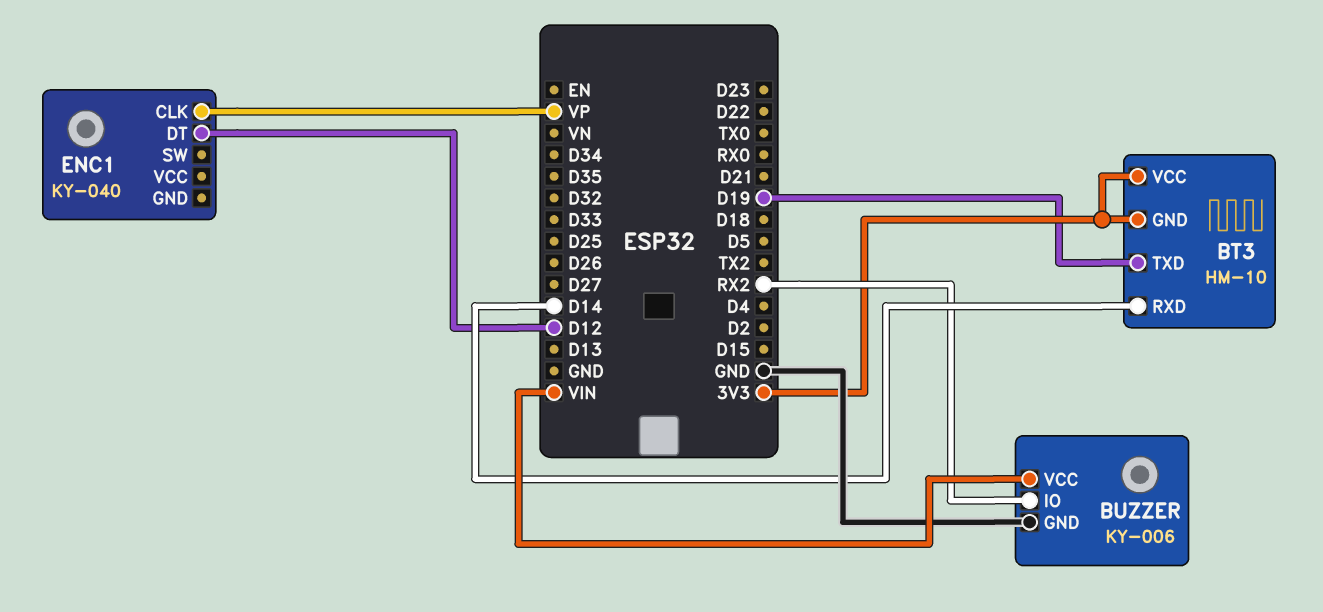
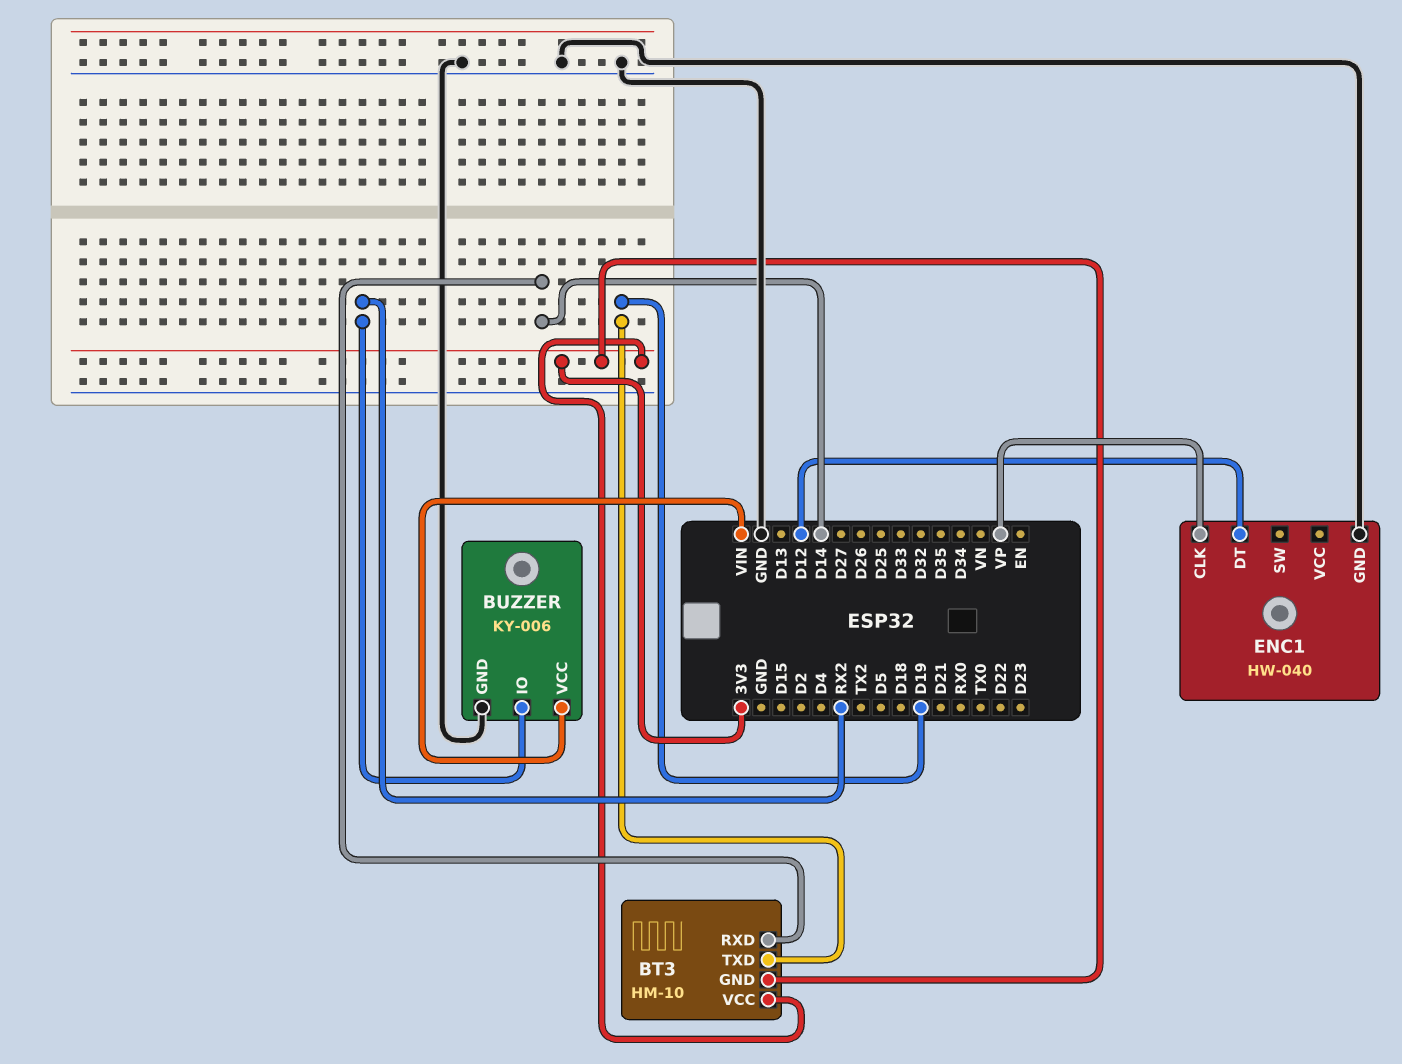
ENC1: KY-040 -> HW-040
ENC1 pin GND: none -> GND

